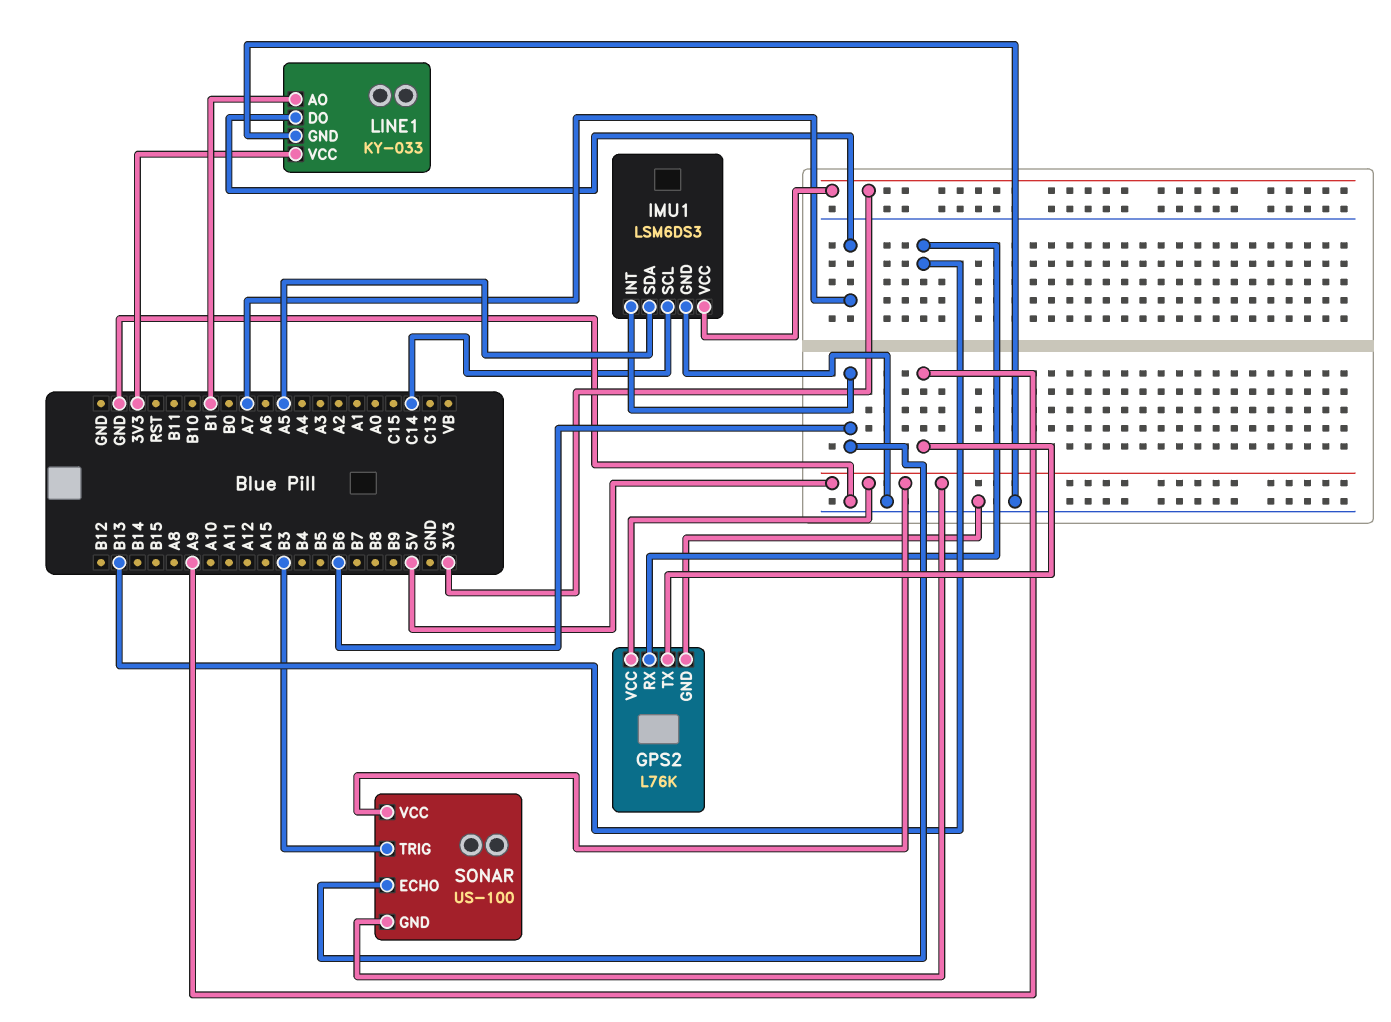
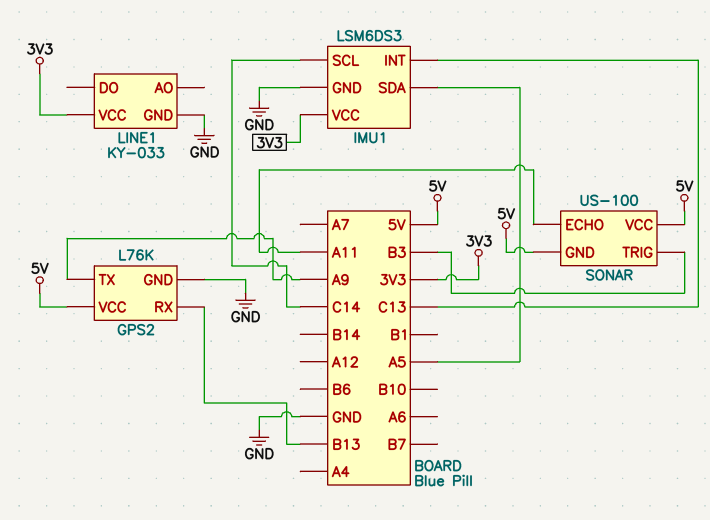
IMU1 pin INT: B6 -> C13
LINE1 pin AO: B1 -> none
LINE1 pin DO: A7 -> none
SONAR pin ECHO: B6 -> A11

